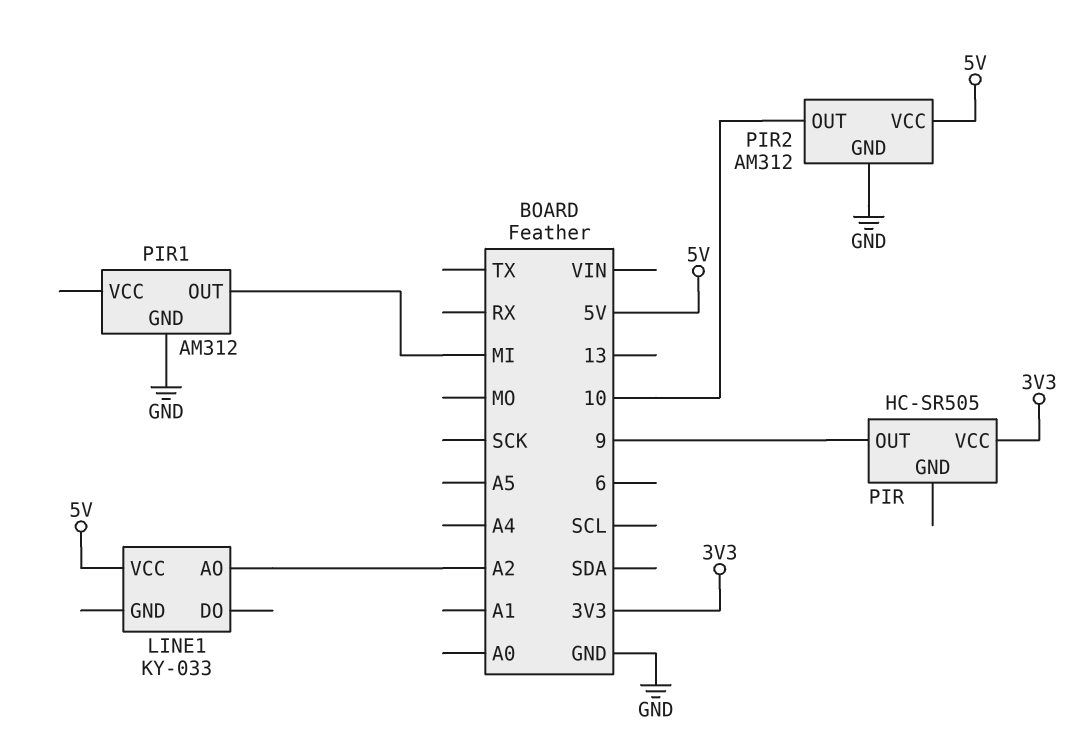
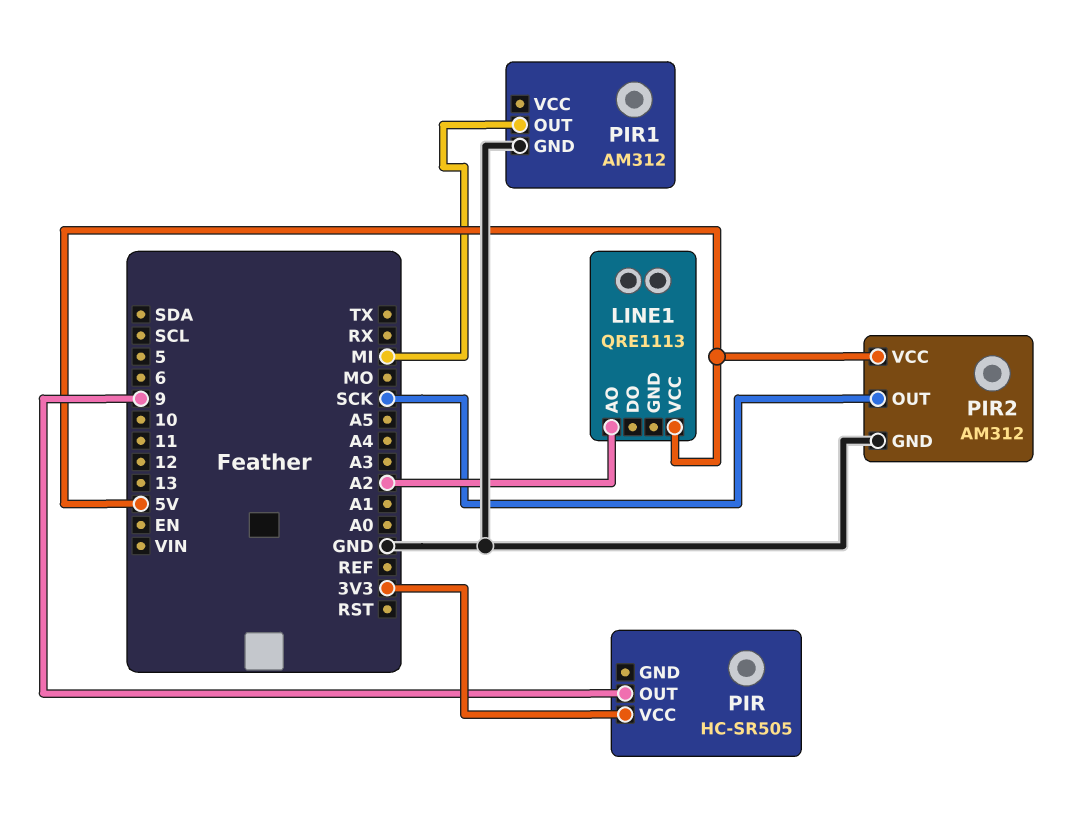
LINE1: KY-033 -> QRE1113
PIR2 pin OUT: 10 -> SCK

